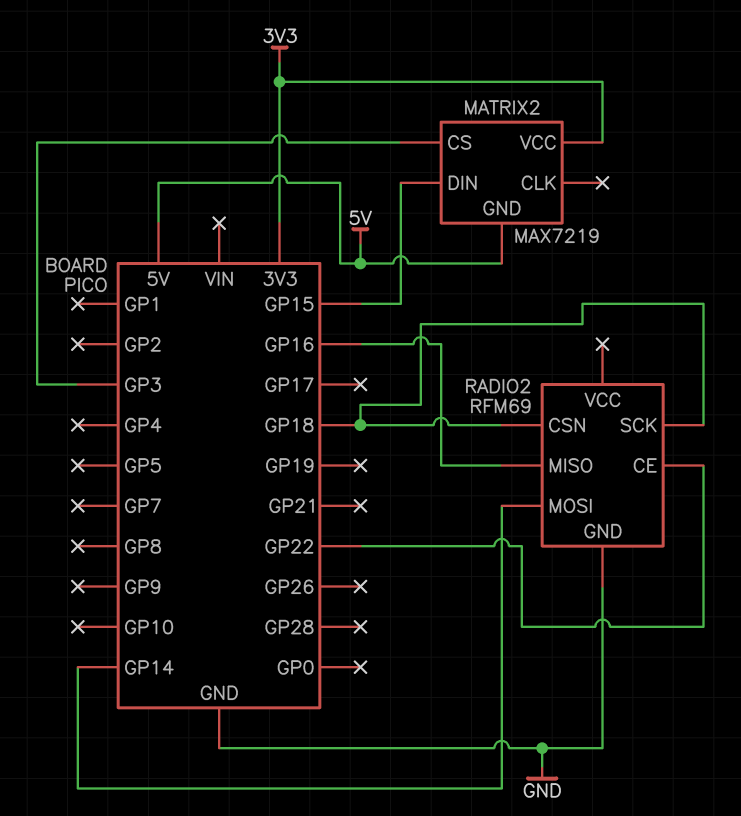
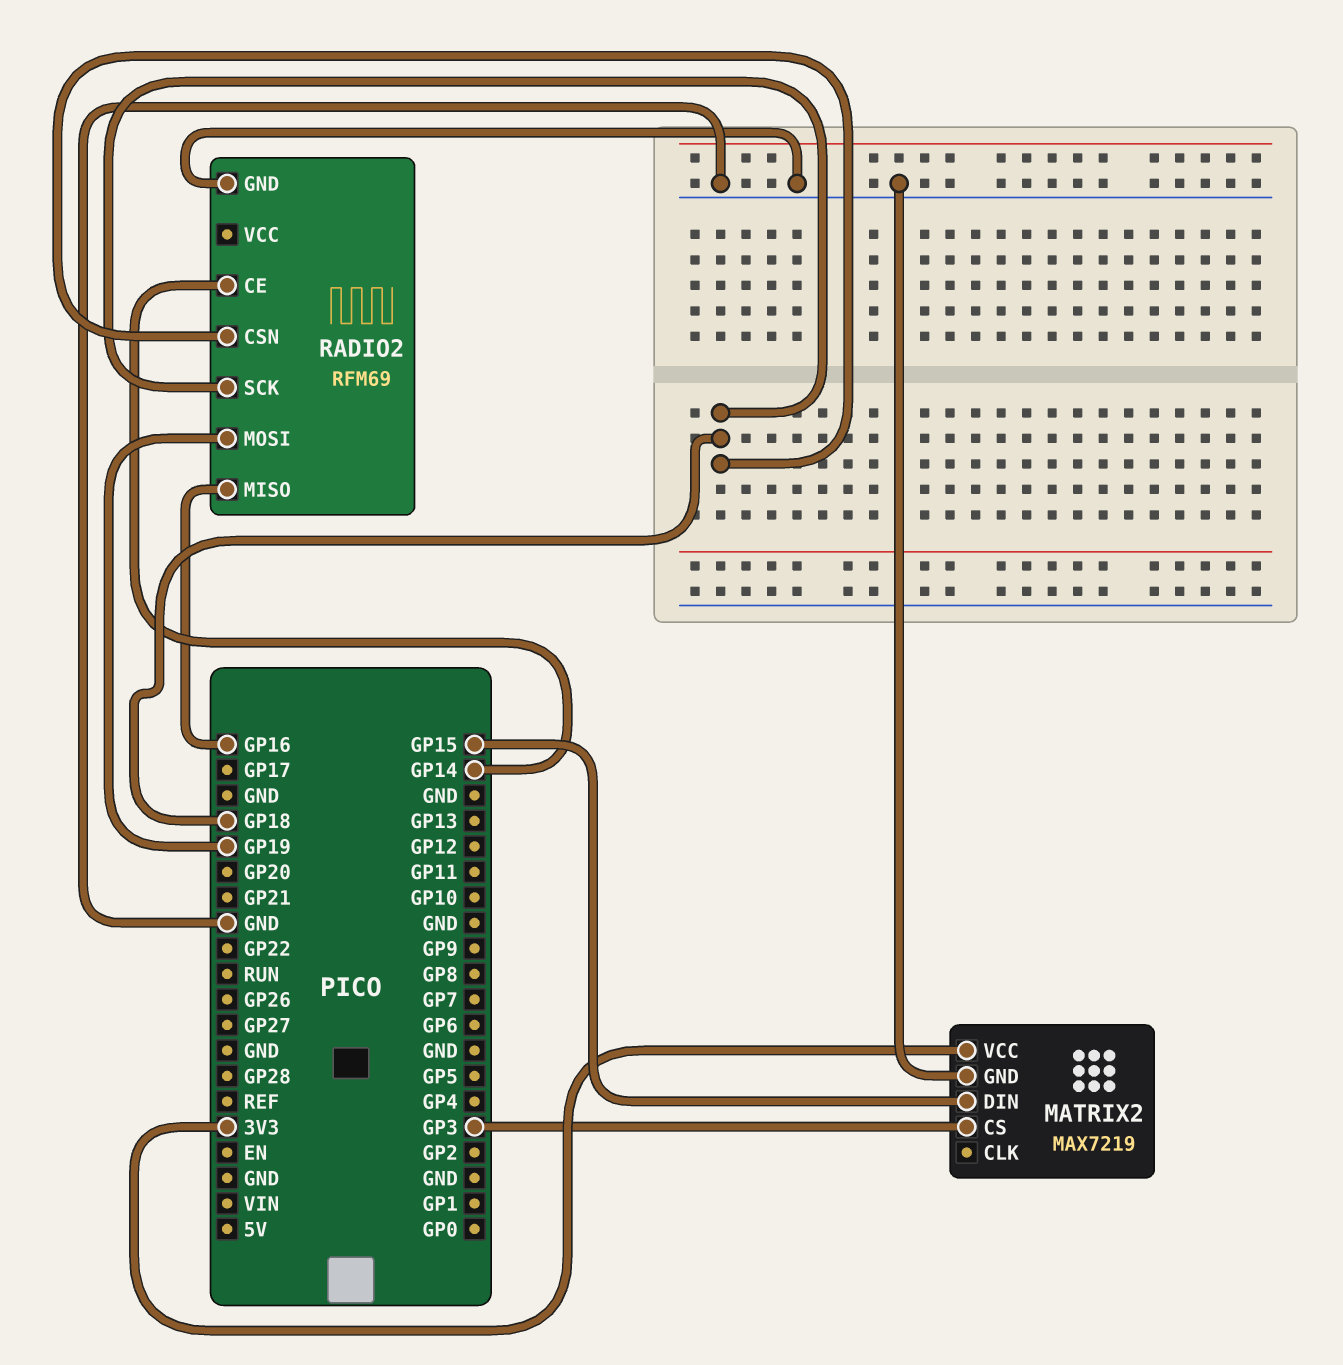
MATRIX2 pin GND: 5V -> GND
RADIO2 pin CE: GP22 -> GP14
RADIO2 pin MOSI: GP14 -> GP19

